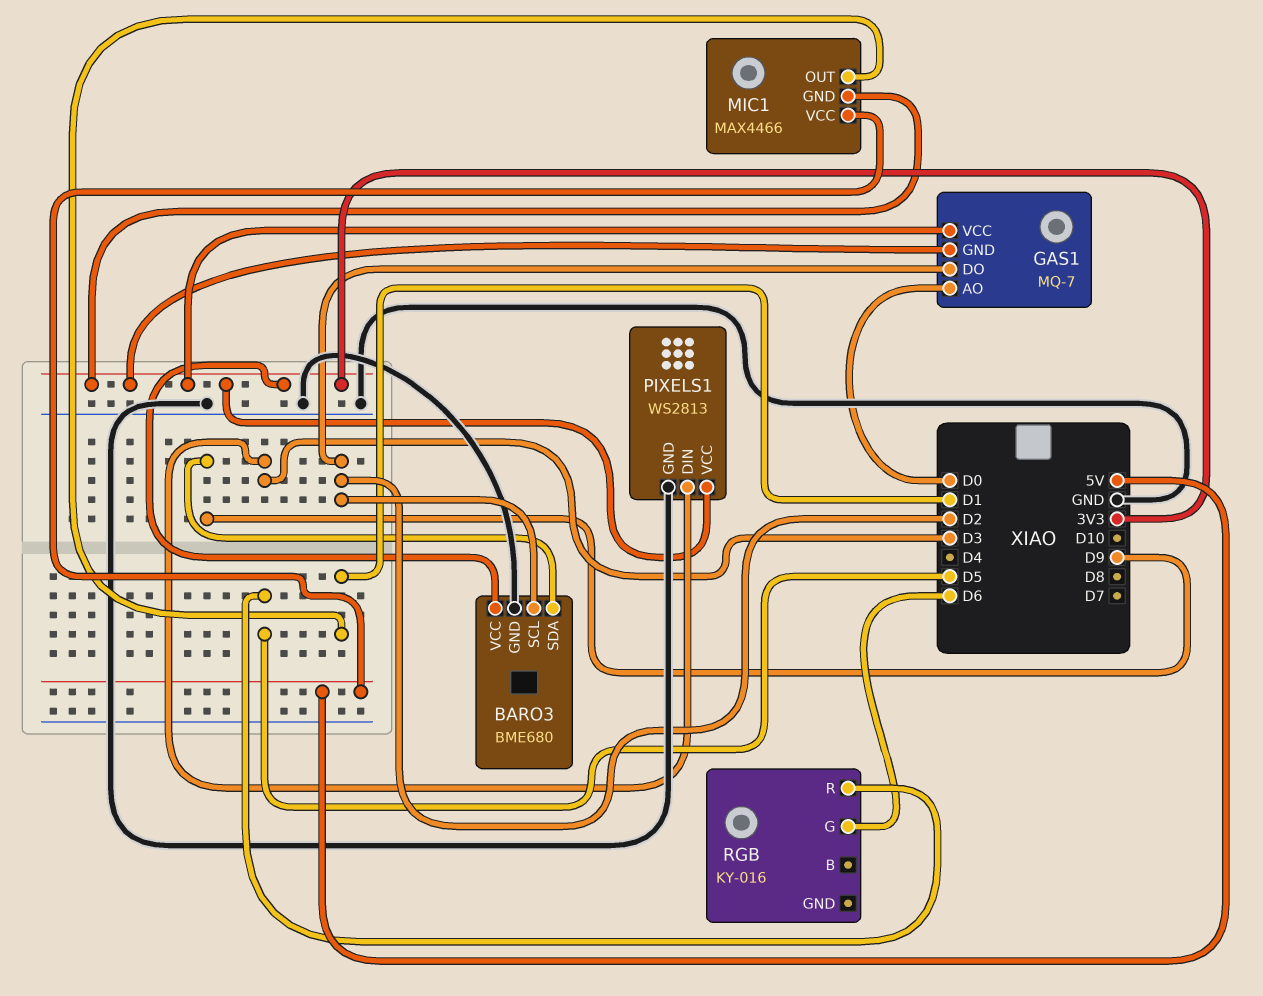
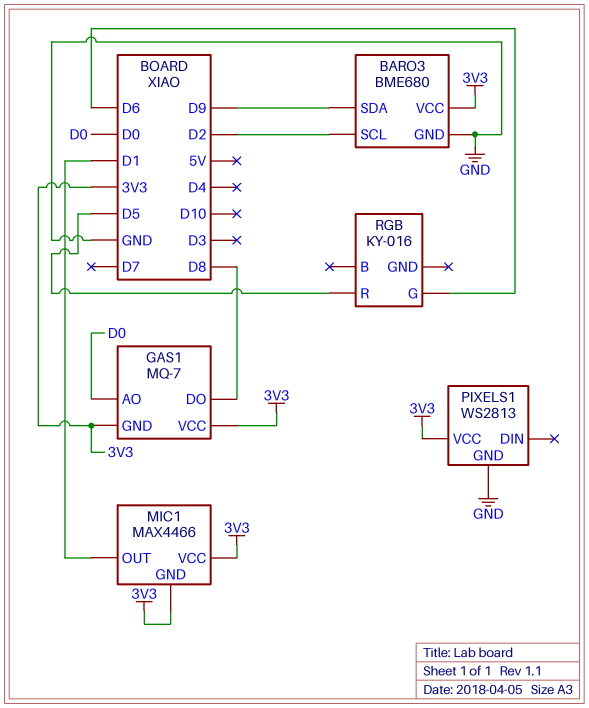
GAS1 pin DO: D2 -> D8
MIC1 pin VCC: 5V -> 3V3
PIXELS1 pin DIN: D3 -> none

